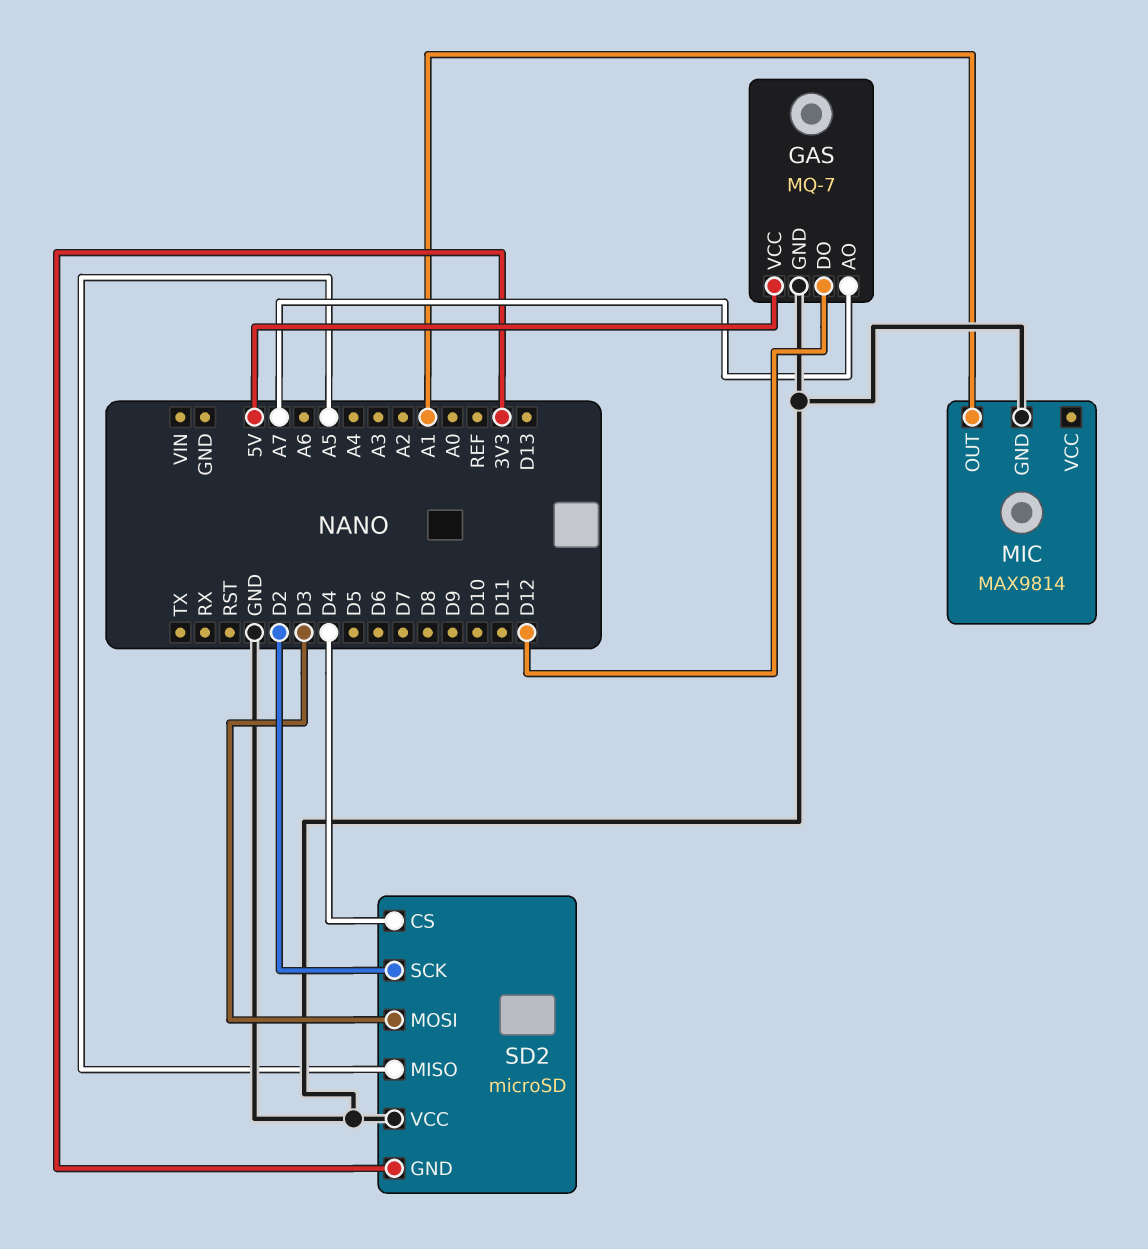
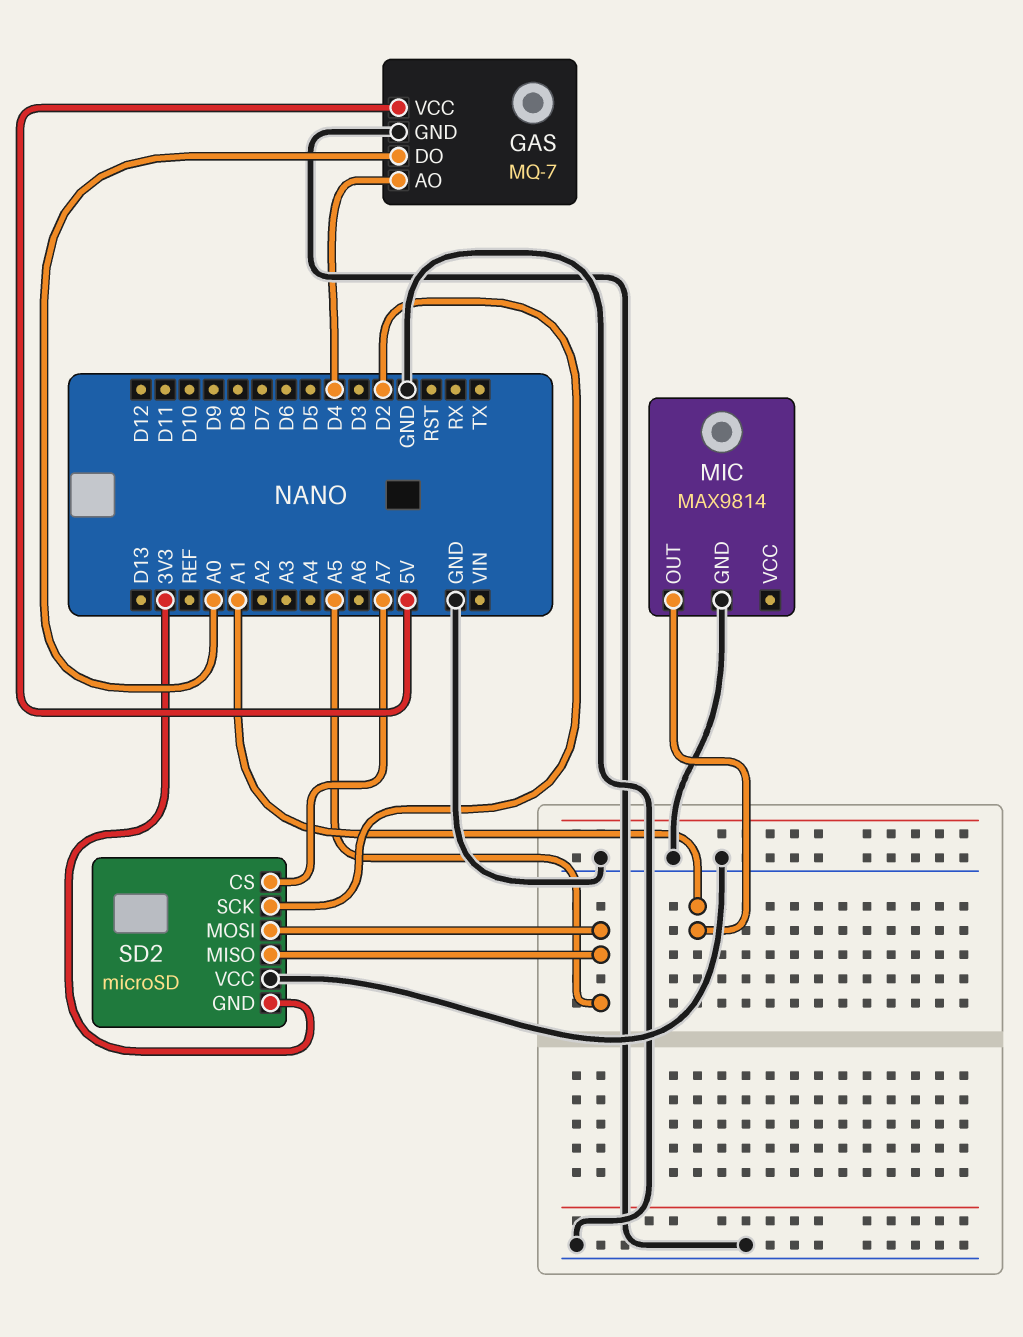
GAS pin AO: A7 -> D4
GAS pin DO: D12 -> A0
SD2 pin CS: D4 -> A7
SD2 pin MOSI: D3 -> A5

